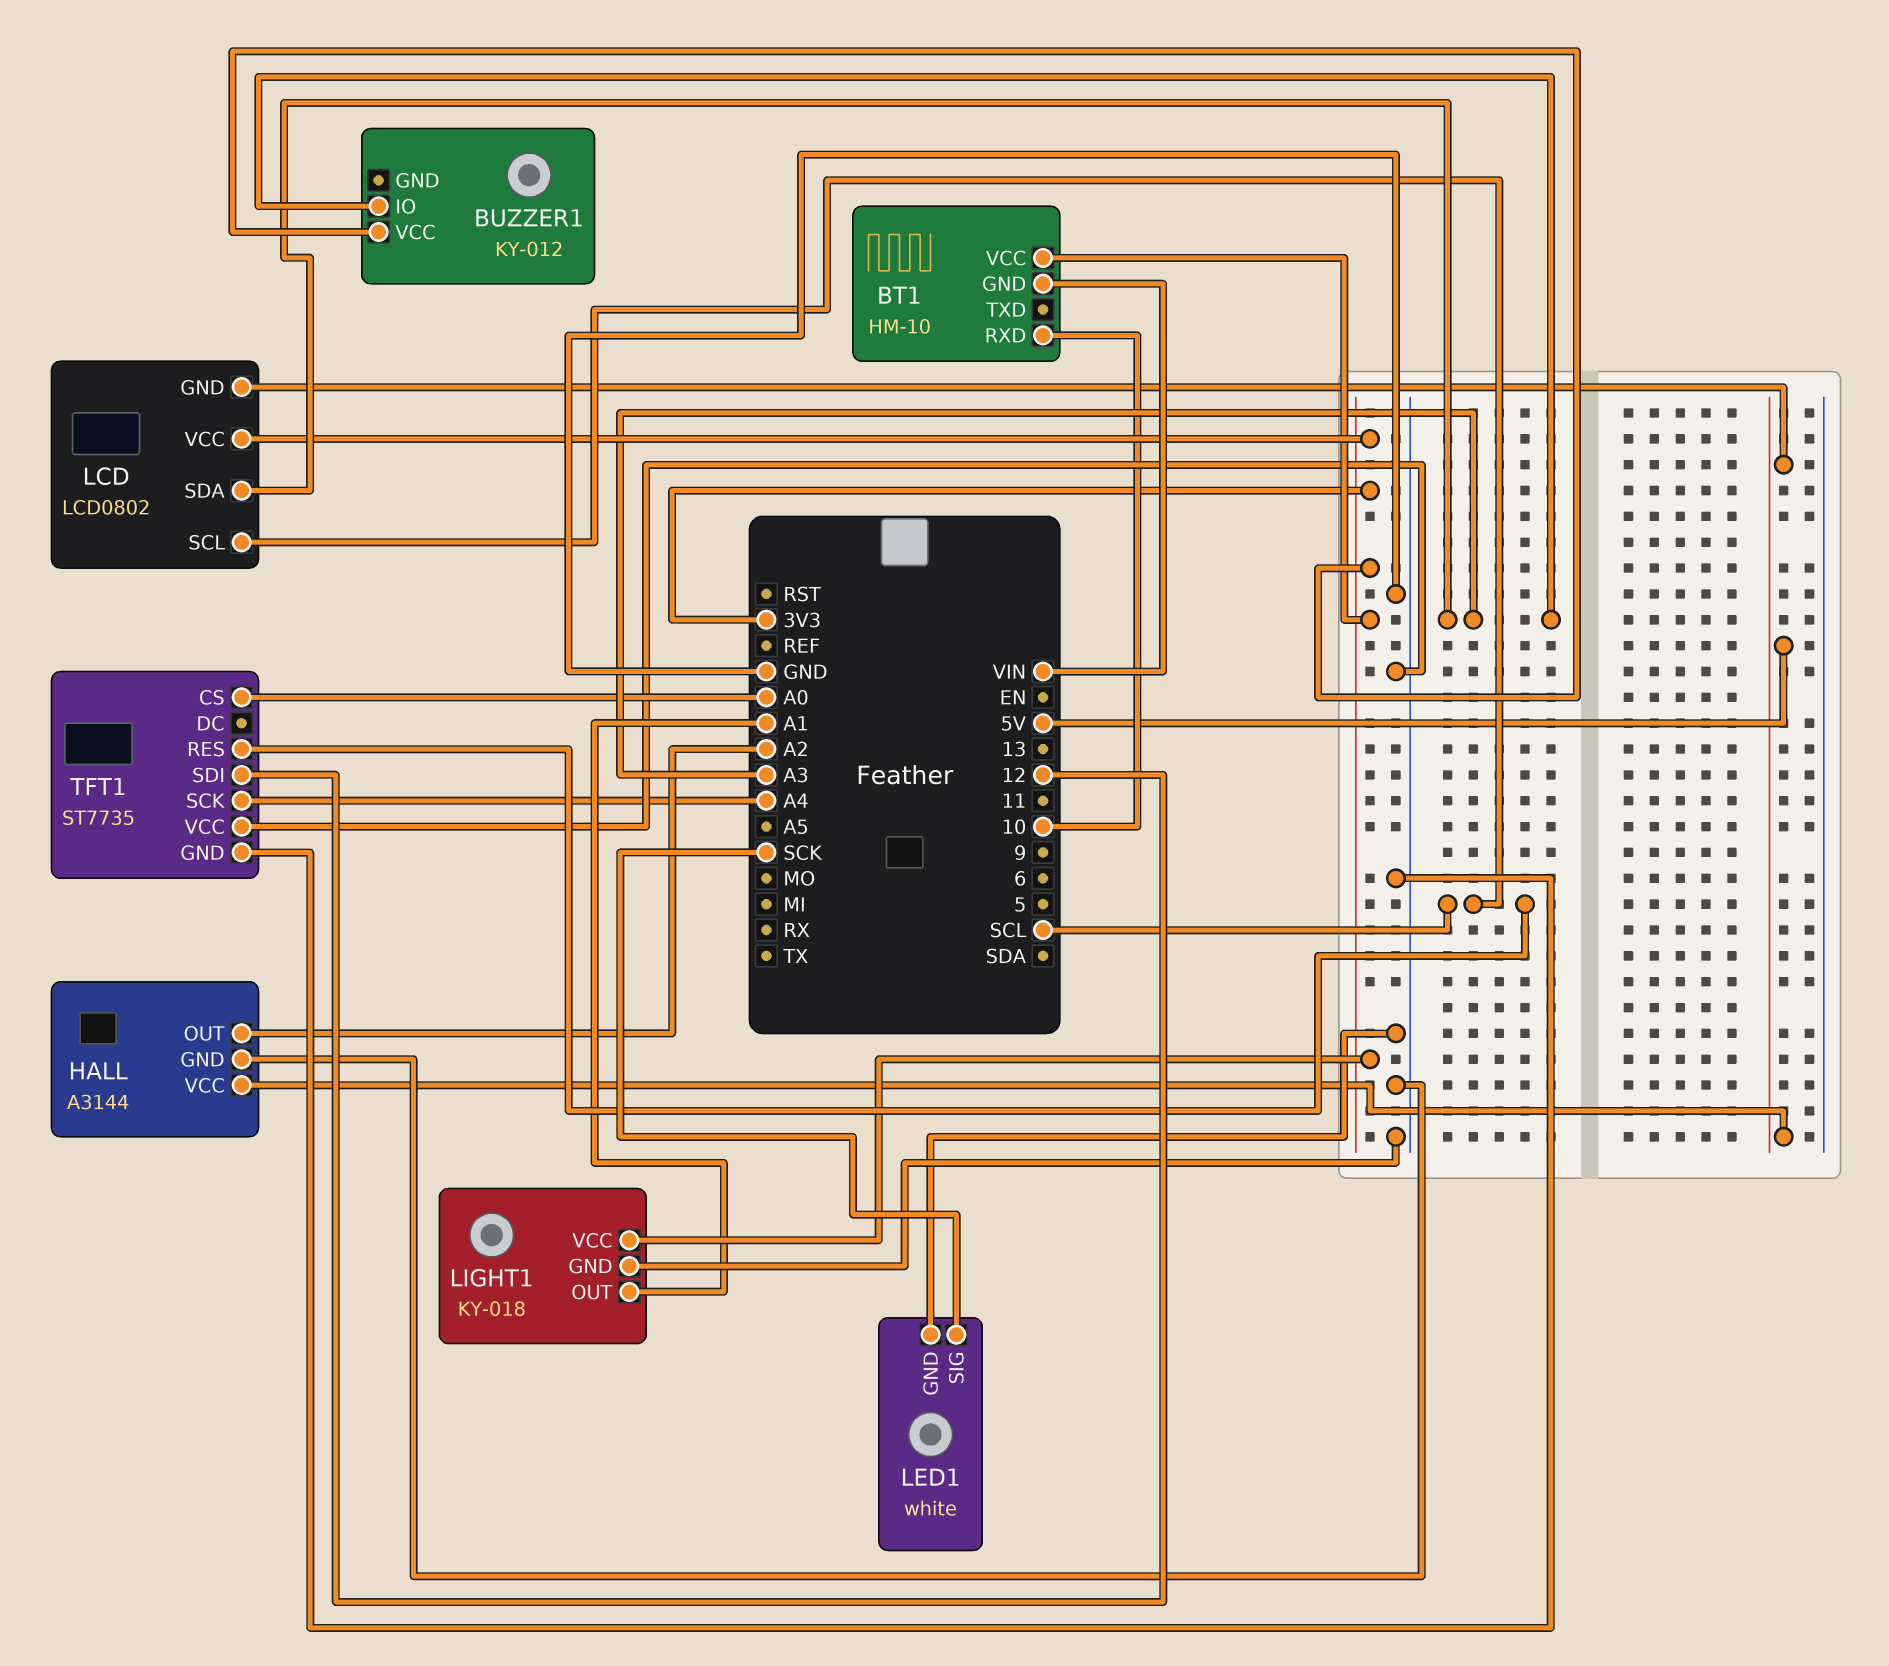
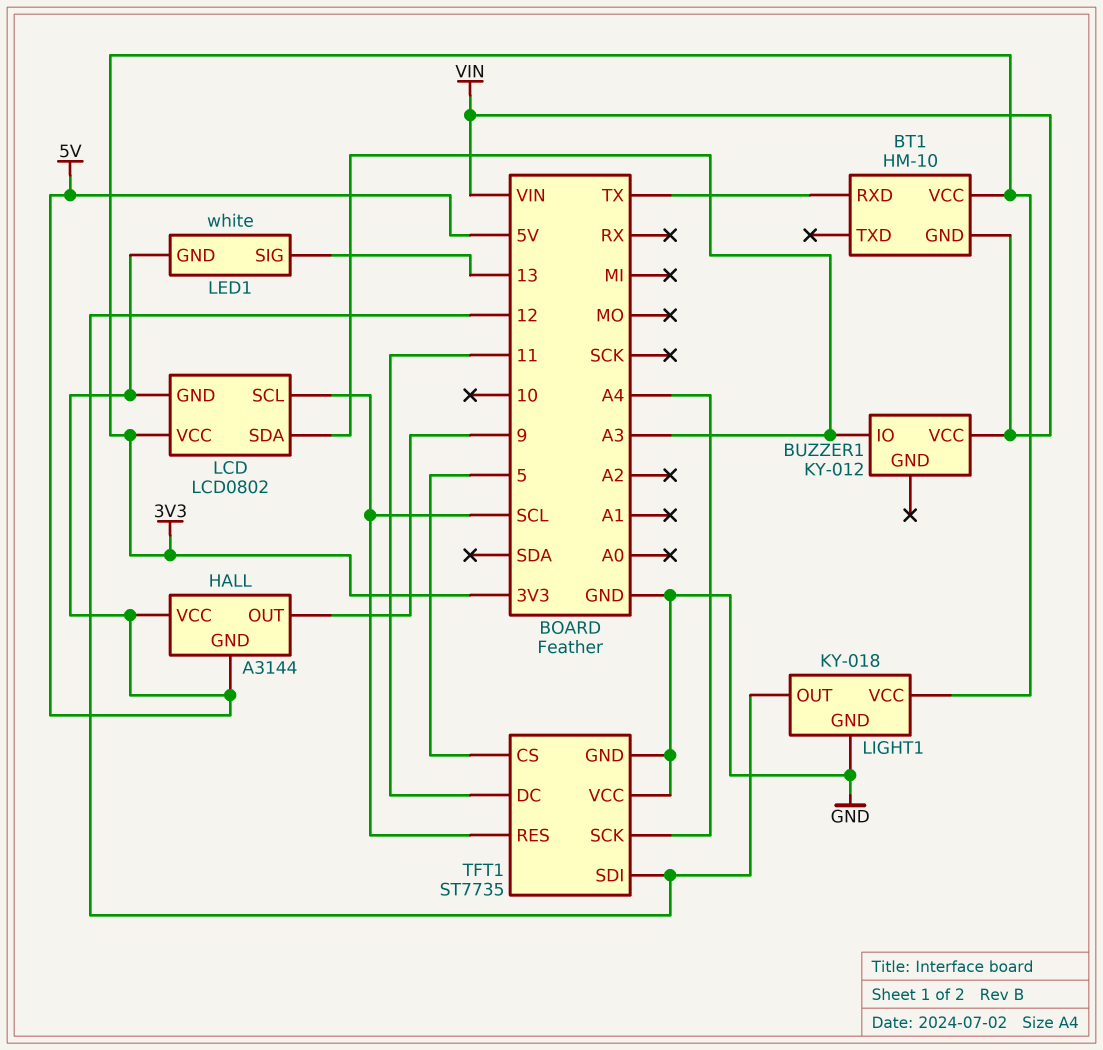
BT1 pin RXD: 10 -> TX
BUZZER1 pin VCC: 3V3 -> VIN
HALL pin GND: GND -> 5V
HALL pin OUT: A2 -> 9
LED1 pin GND: GND -> 5V
LED1 pin SIG: SCK -> 13
LIGHT1 pin OUT: A1 -> 12
TFT1 pin CS: A0 -> 5
TFT1 pin DC: none -> 11

